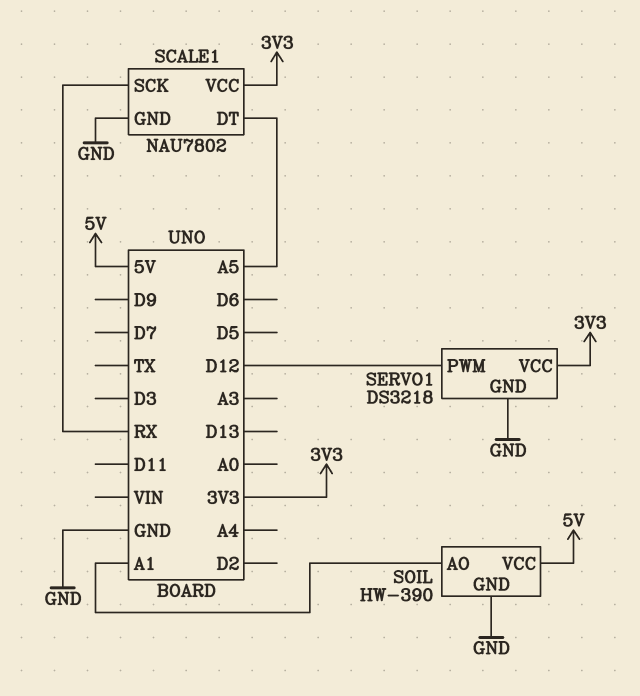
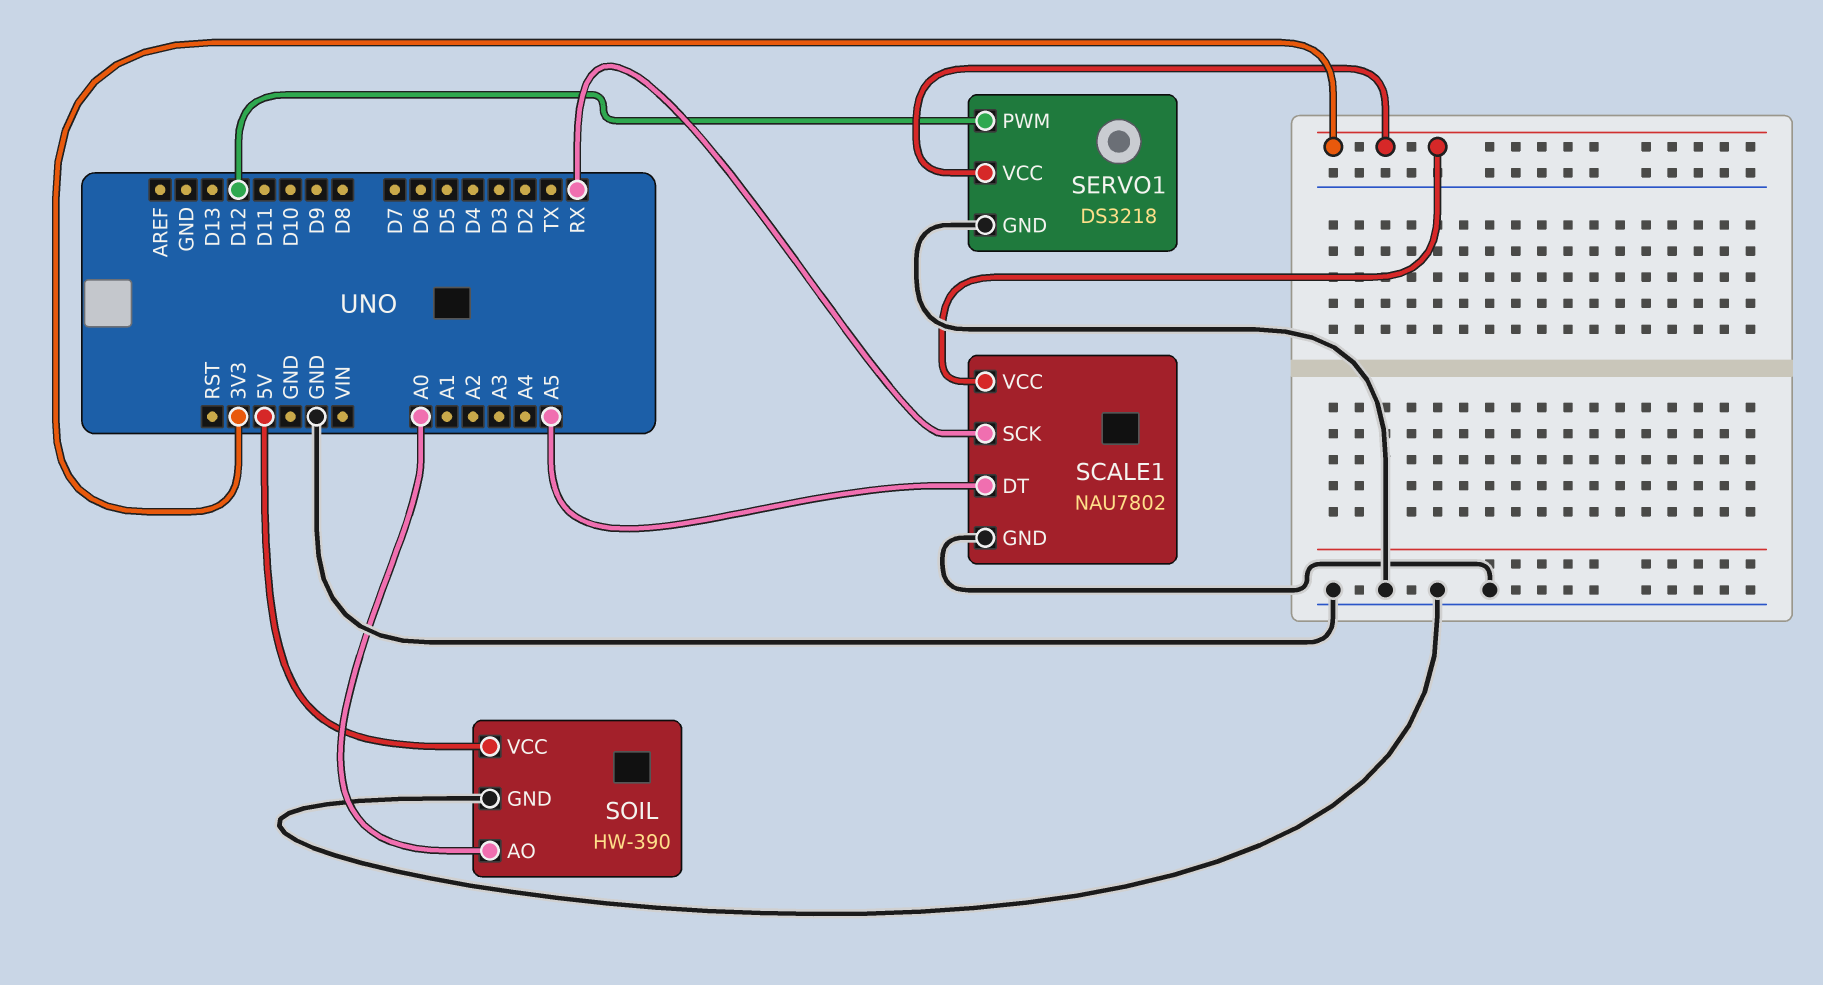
SOIL pin AO: A1 -> A0

